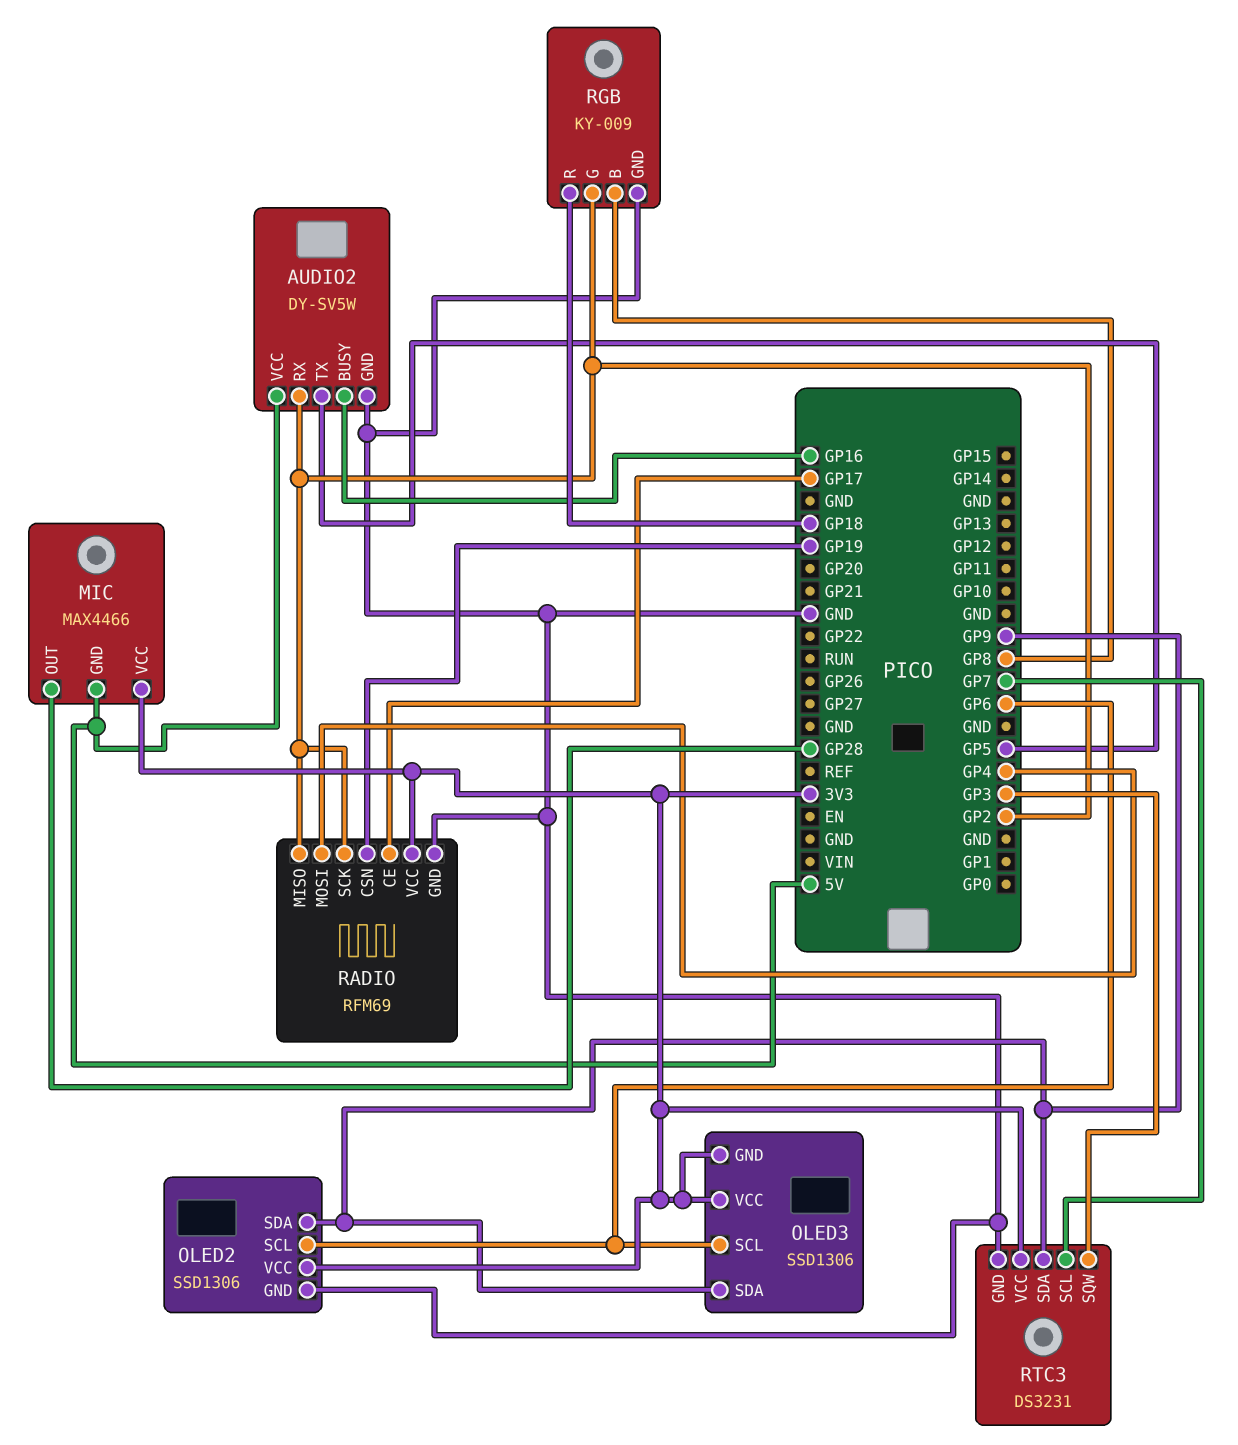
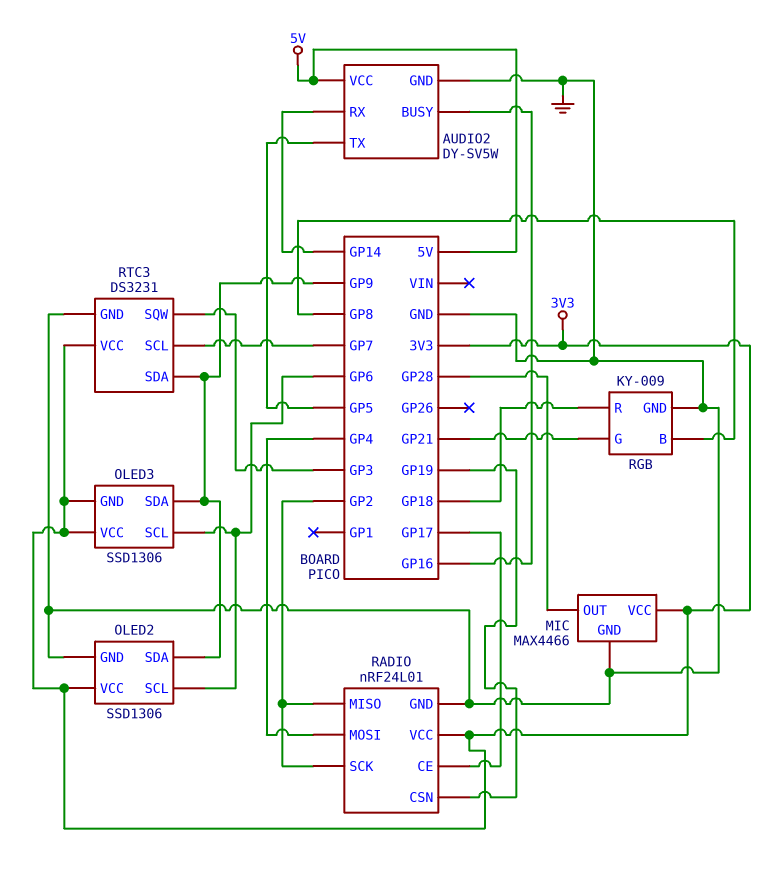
AUDIO2 pin RX: GP2 -> GP14
MIC pin GND: 5V -> GND
RADIO: RFM69 -> nRF24L01
RGB pin G: GP2 -> GP21

